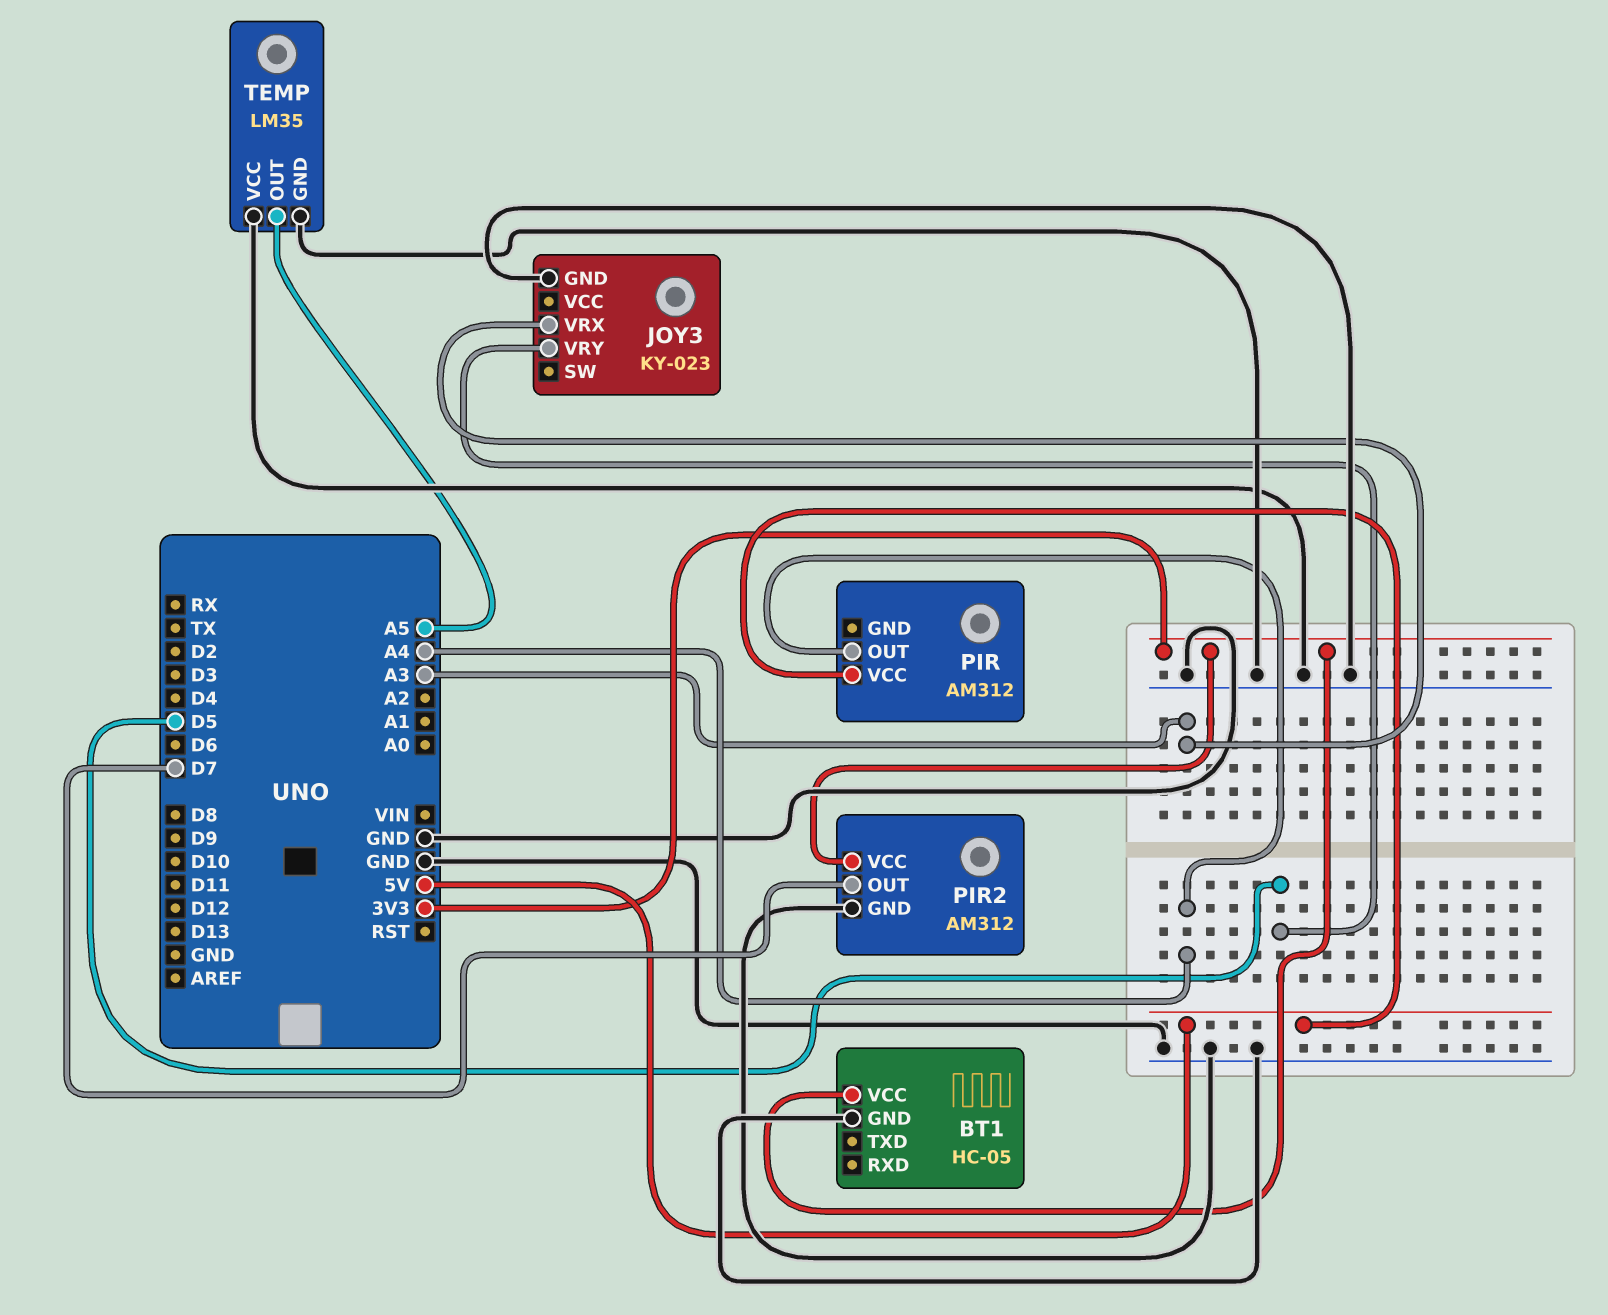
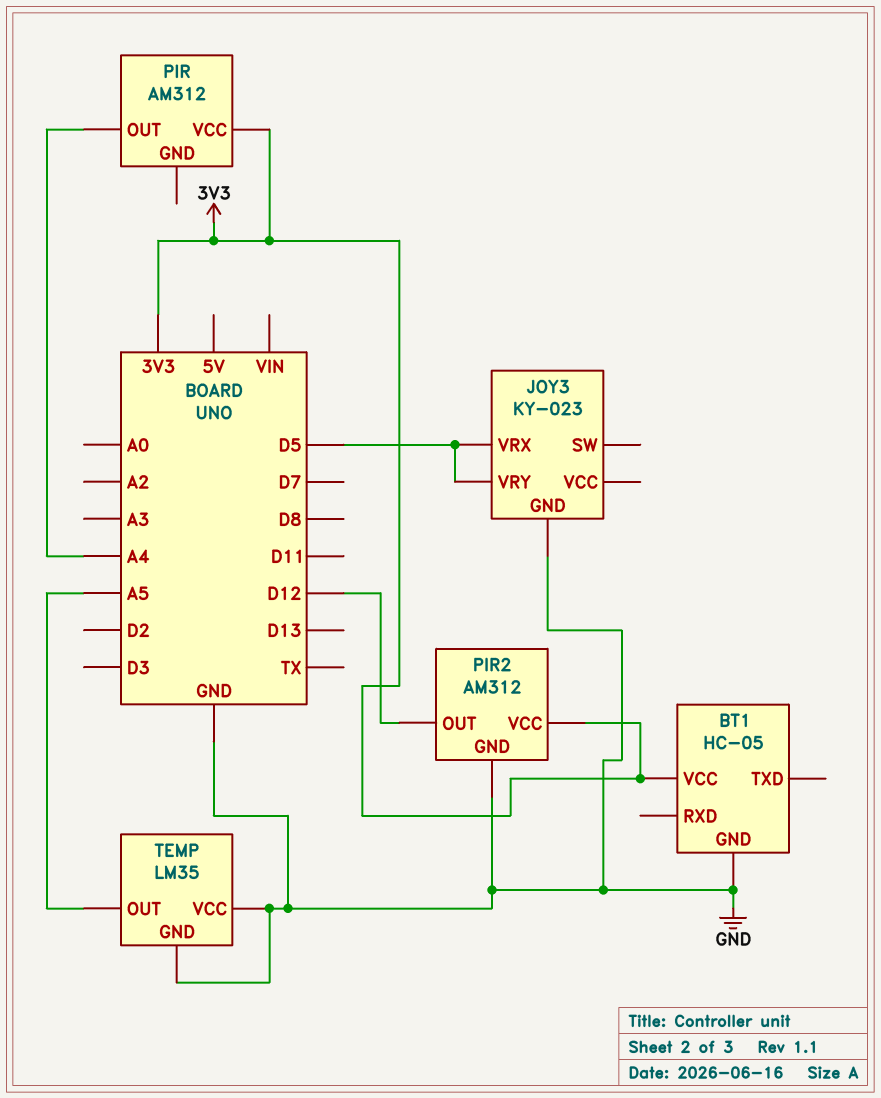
JOY3 pin VRX: A3 -> D5
PIR pin VCC: 5V -> 3V3
PIR2 pin OUT: D7 -> D12

